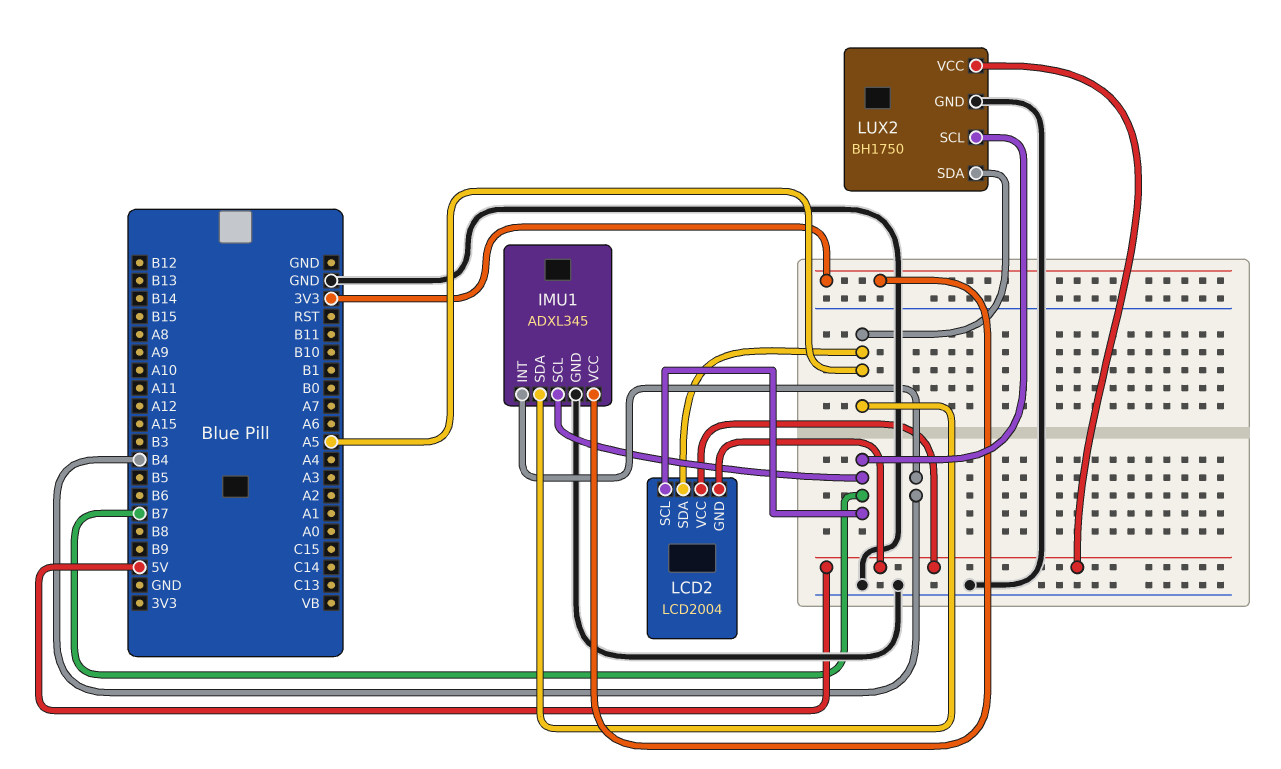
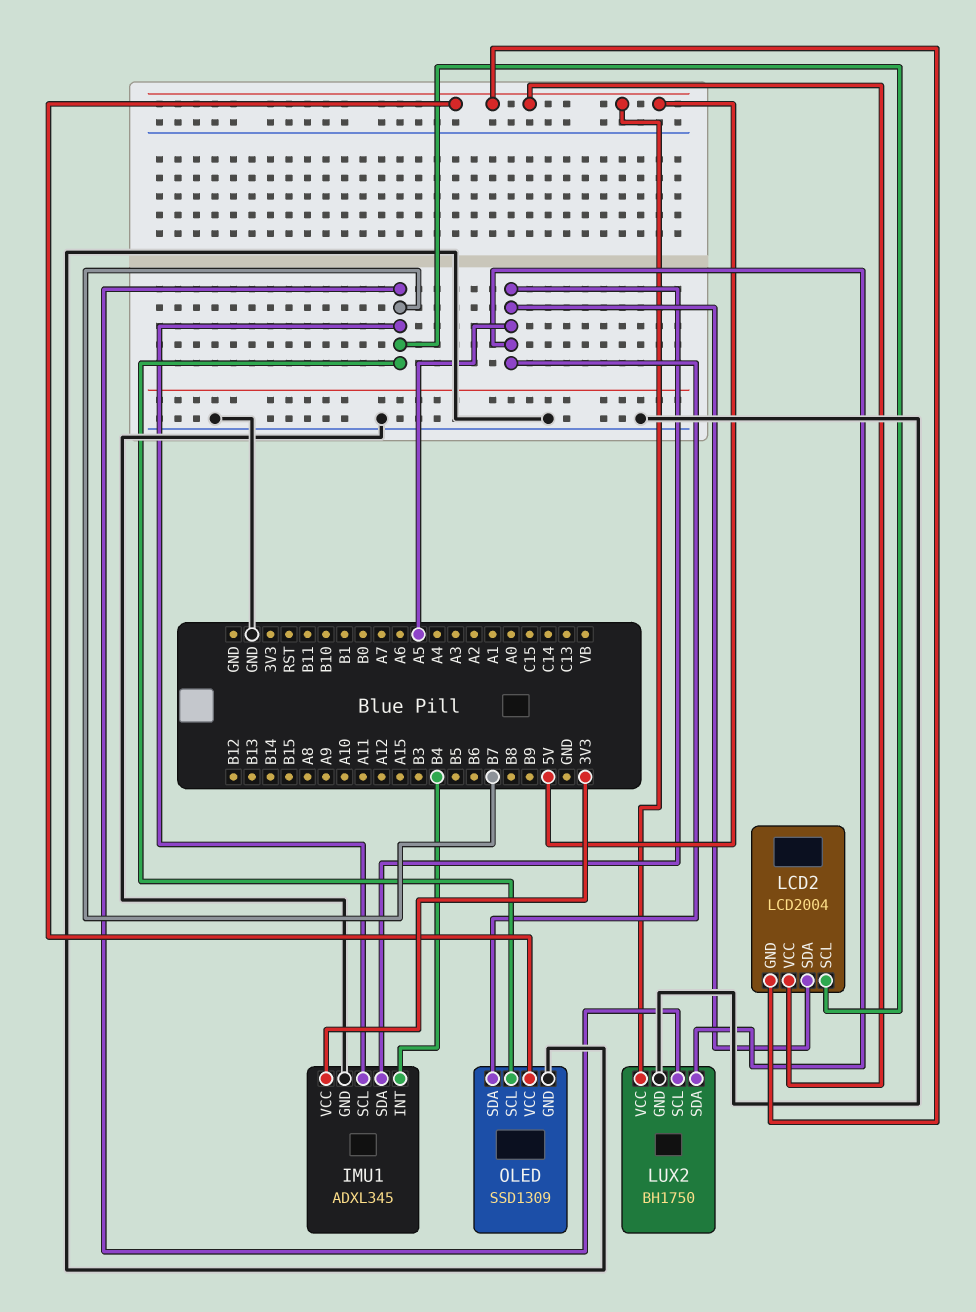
OLED: none -> SSD1309
OLED pin GND: none -> GND
OLED pin SCL: none -> B7
OLED pin SDA: none -> A5
OLED pin VCC: none -> 5V

